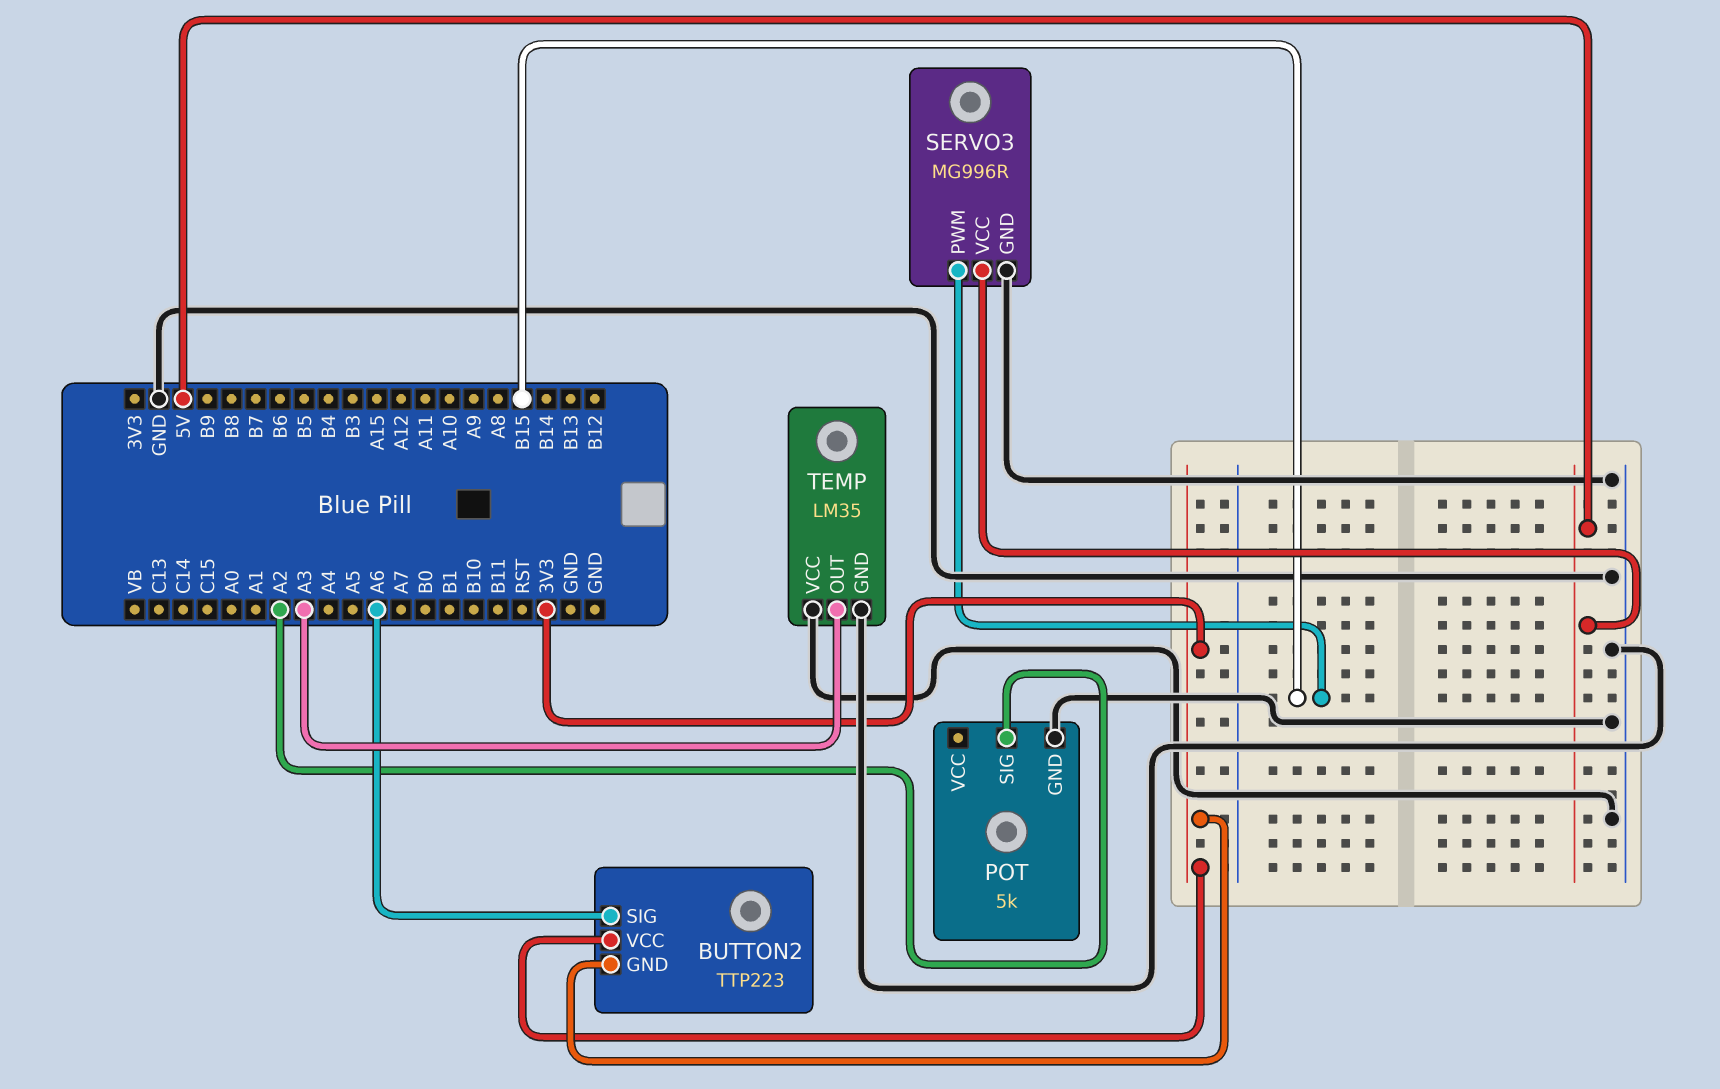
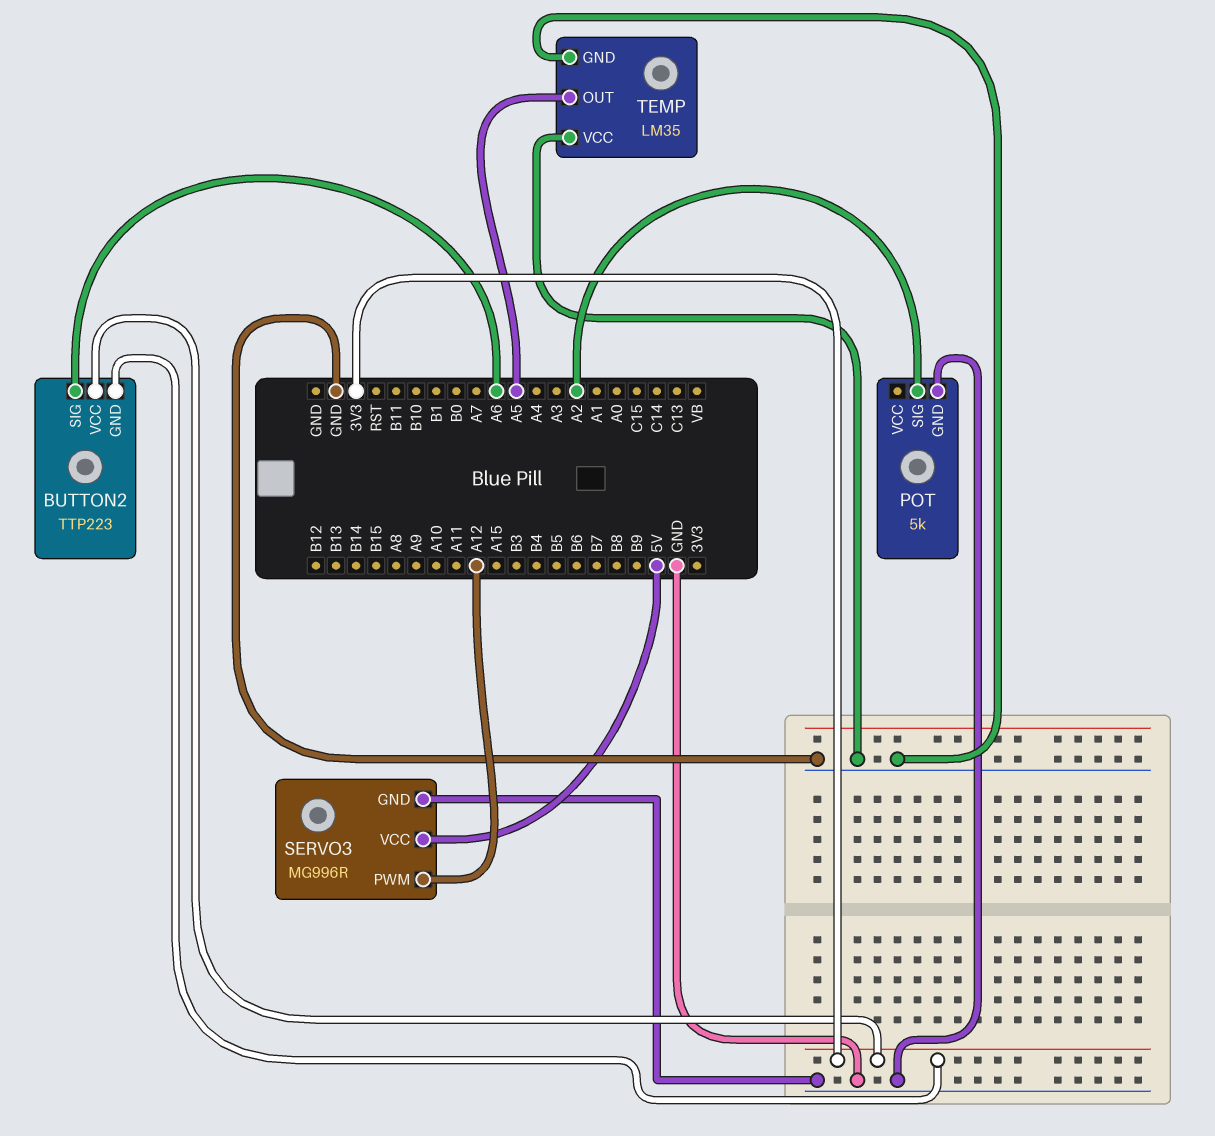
SERVO3 pin PWM: B15 -> A12
TEMP pin OUT: A3 -> A5

